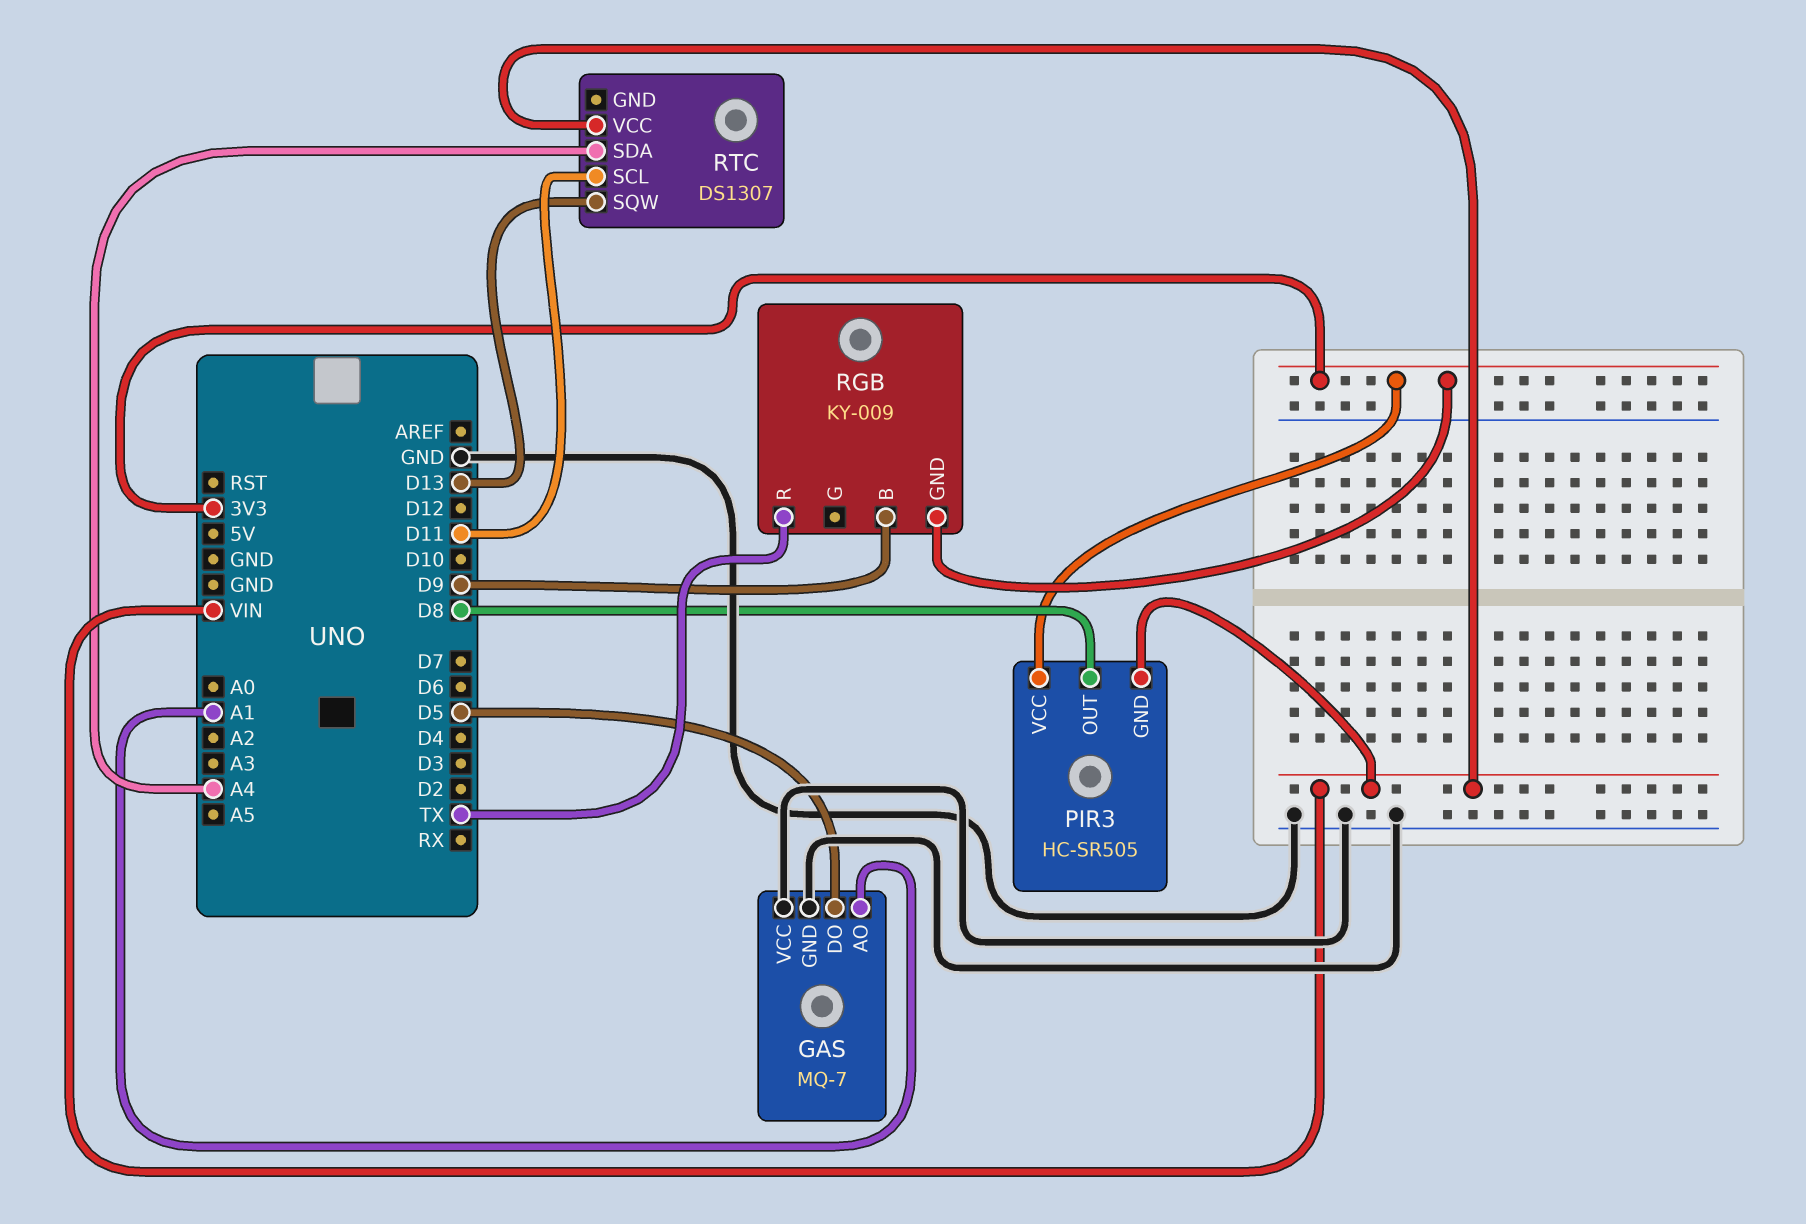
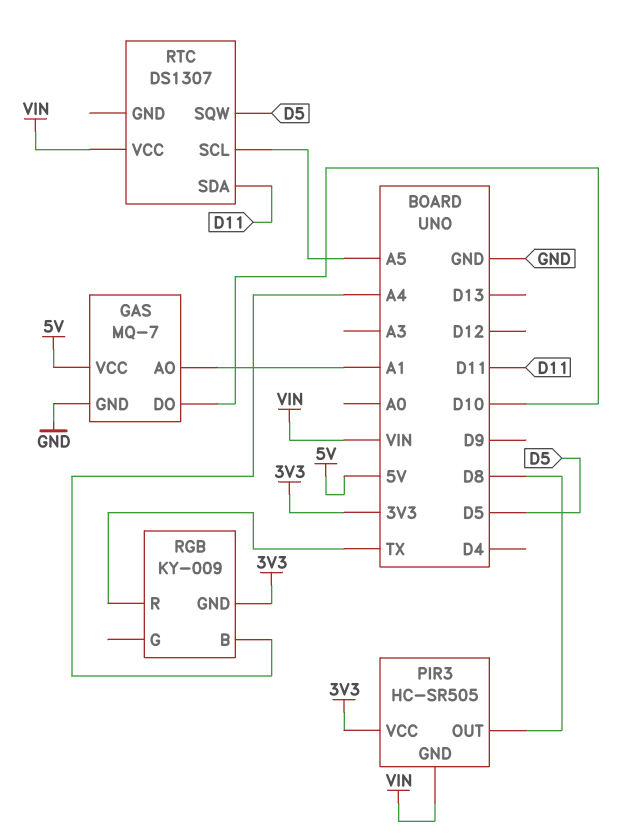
GAS pin DO: D5 -> D10
GAS pin VCC: GND -> 5V
RGB pin B: D9 -> A4
RTC pin SCL: D11 -> A5
RTC pin SDA: A4 -> D11
RTC pin SQW: D13 -> D5

